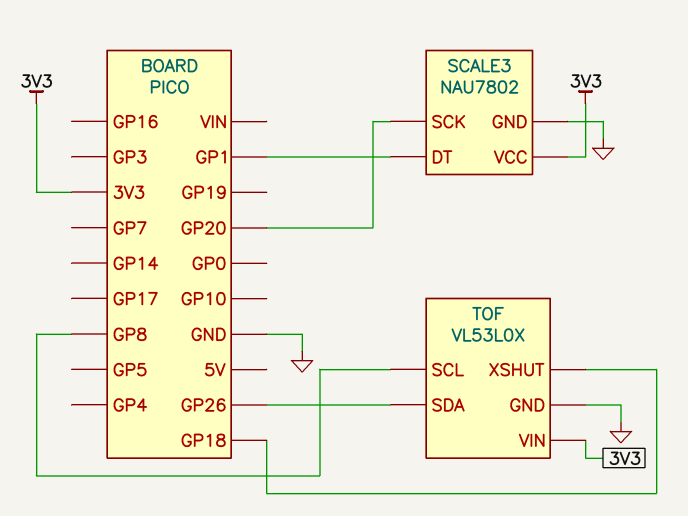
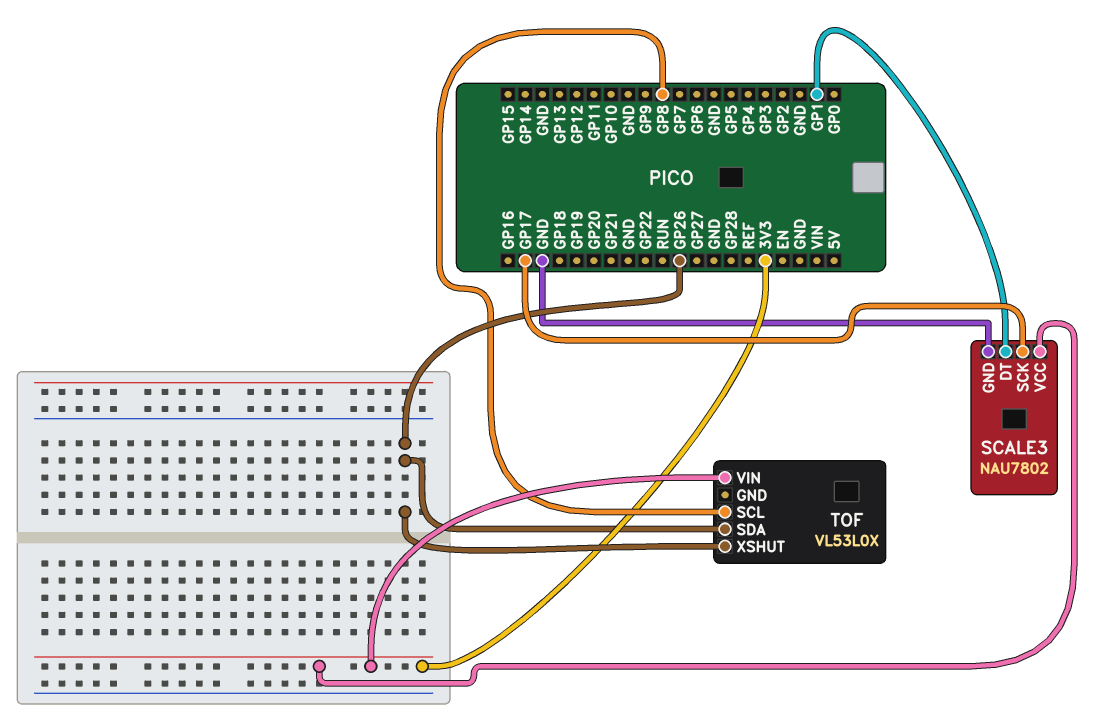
SCALE3 pin SCK: GP20 -> GP17
TOF pin GND: GND -> none
TOF pin XSHUT: GP18 -> GP26

